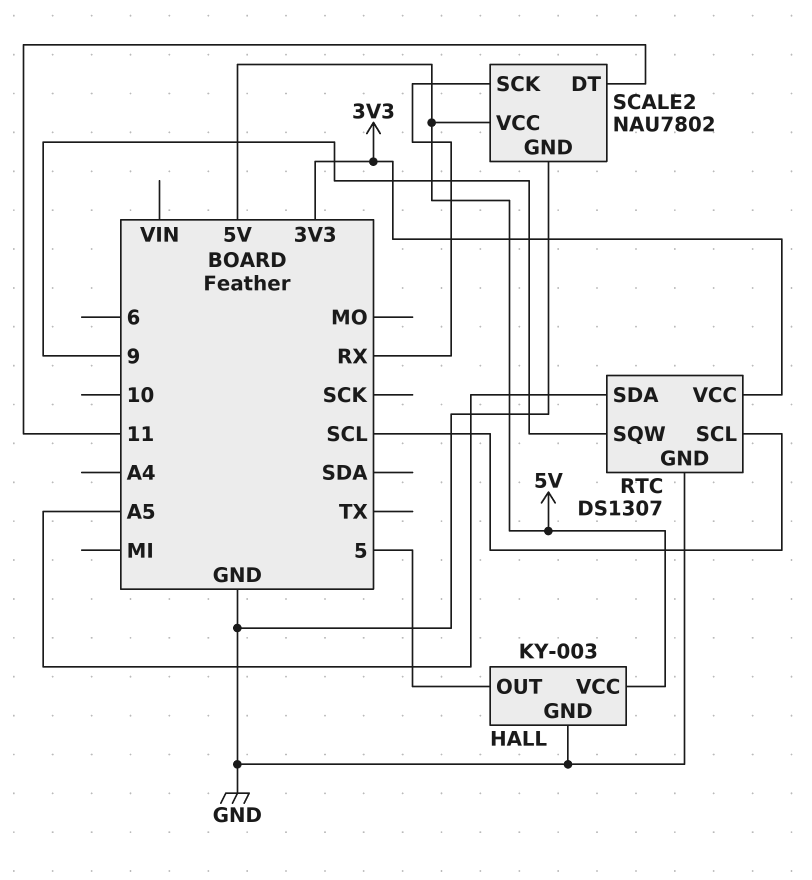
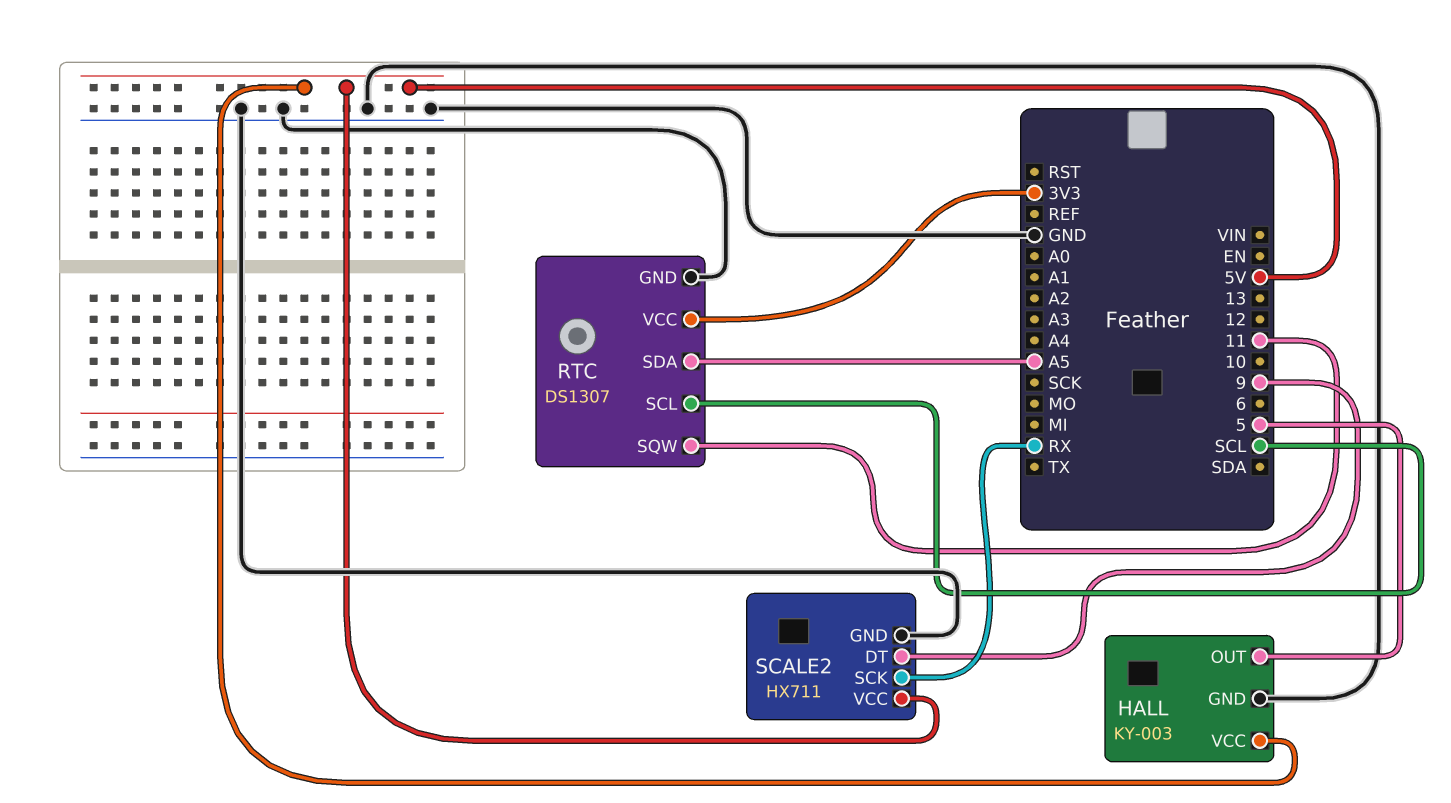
RTC pin SQW: 9 -> 11
SCALE2: NAU7802 -> HX711
SCALE2 pin DT: 11 -> 9

